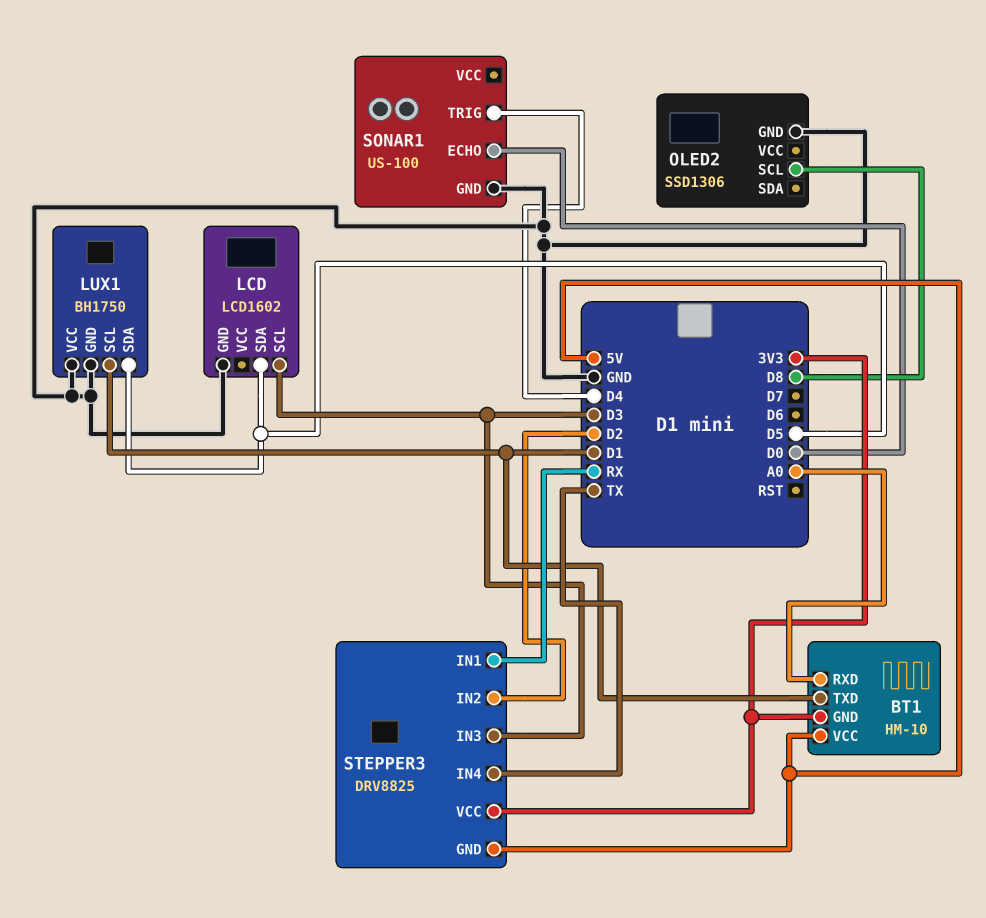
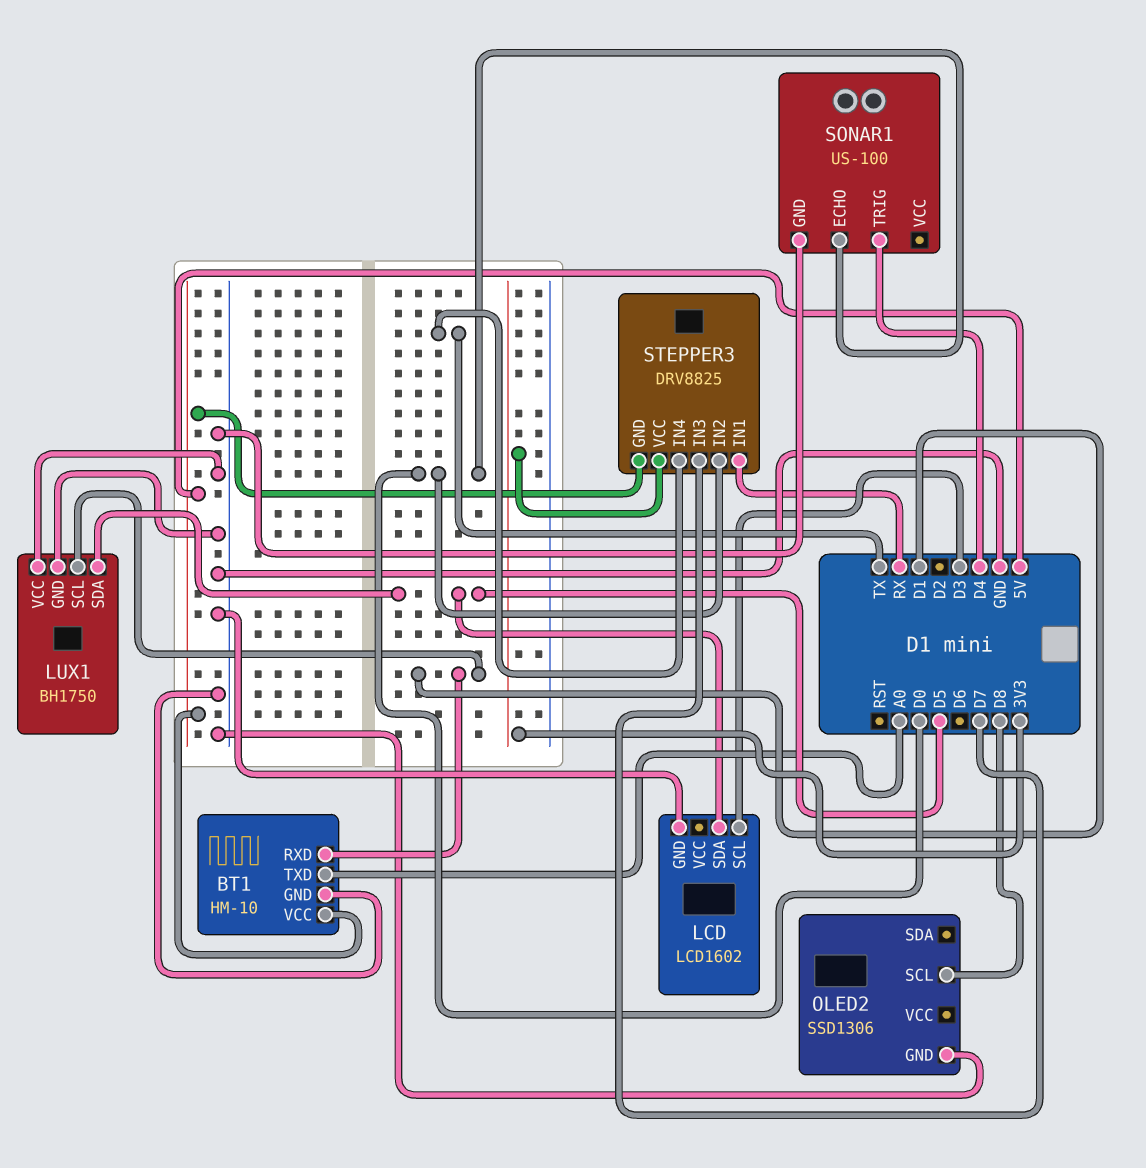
BT1 pin GND: 3V3 -> GND
BT1 pin RXD: A0 -> D1
BT1 pin TXD: D1 -> A0
STEPPER3 pin IN2: D2 -> D0
STEPPER3 pin IN3: D3 -> D7

